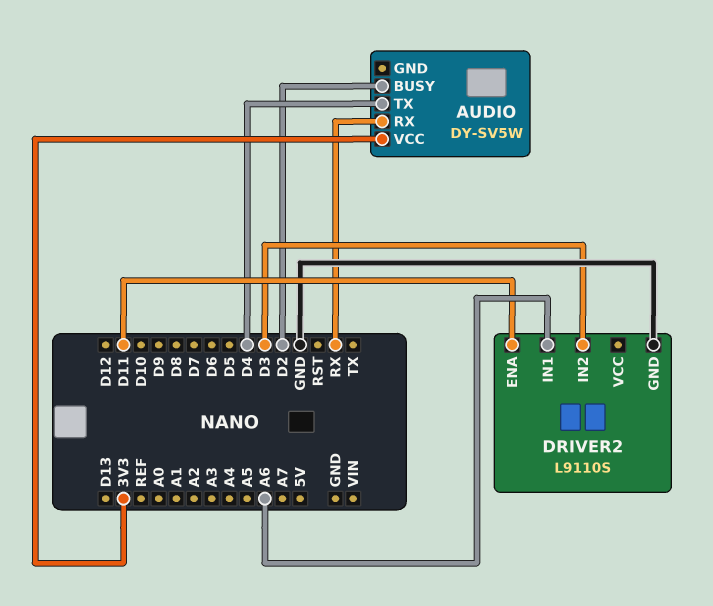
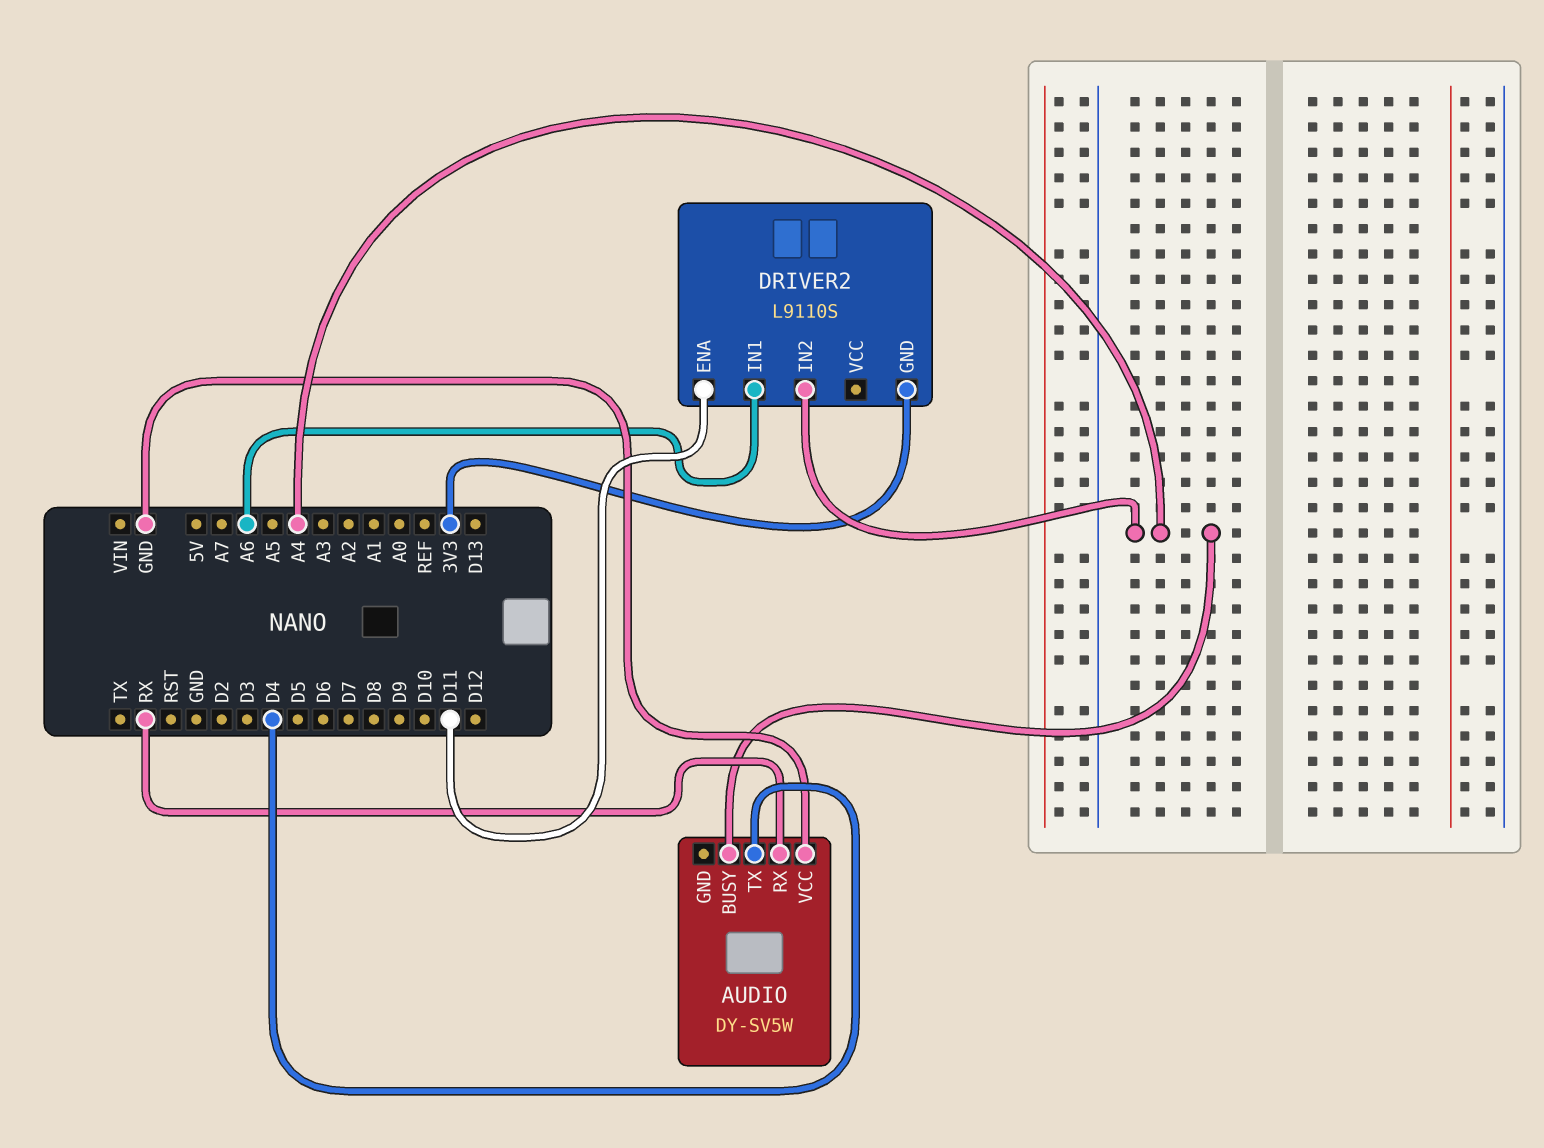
AUDIO pin BUSY: D2 -> A4
AUDIO pin VCC: 3V3 -> GND
DRIVER2 pin GND: GND -> 3V3
DRIVER2 pin IN2: D3 -> A4

